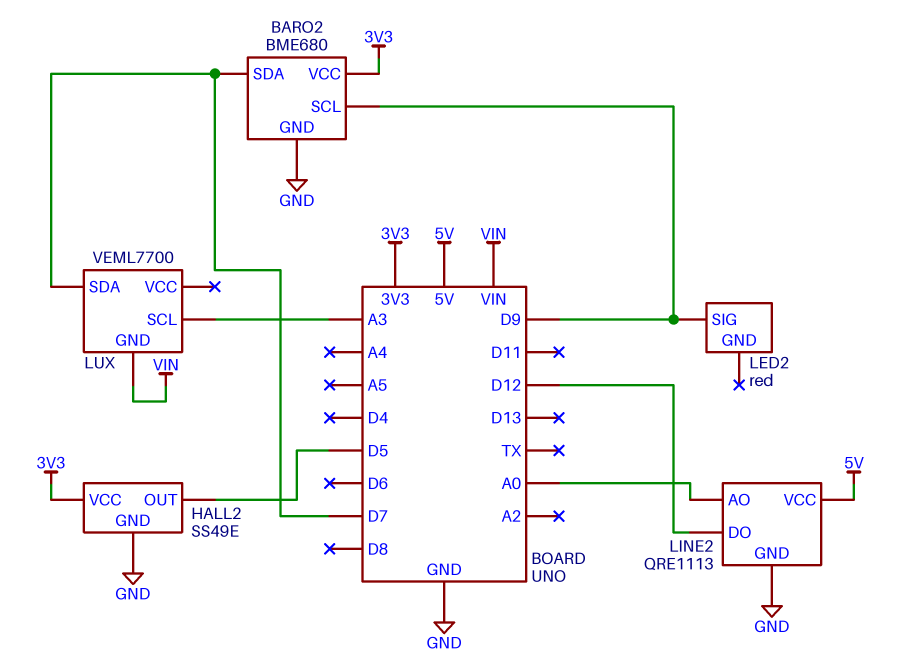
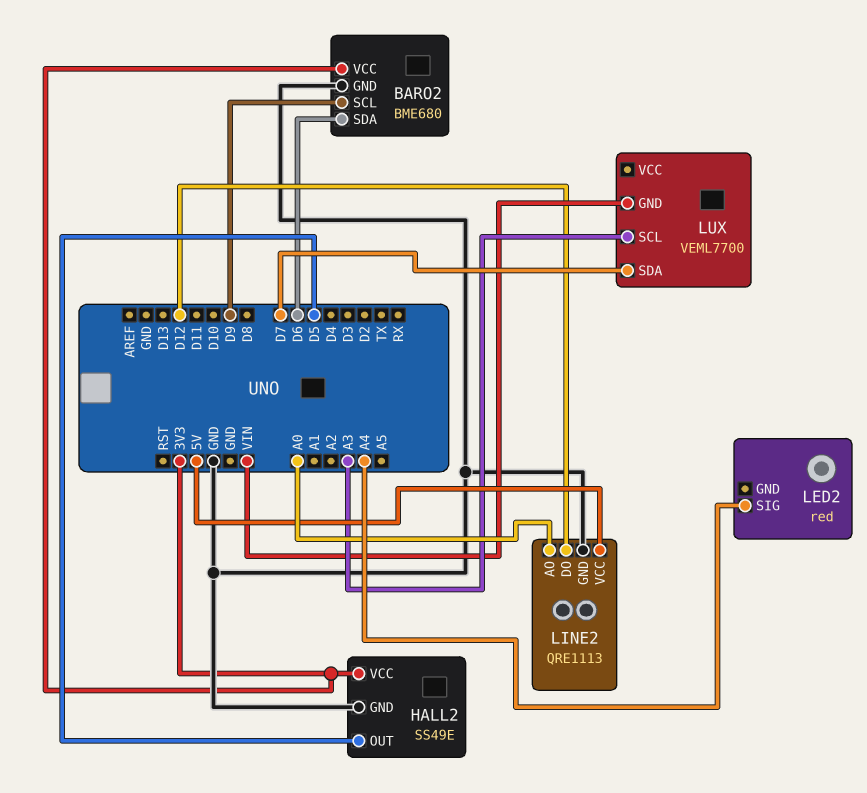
BARO2 pin SDA: D7 -> D6
LED2 pin SIG: D9 -> A4

